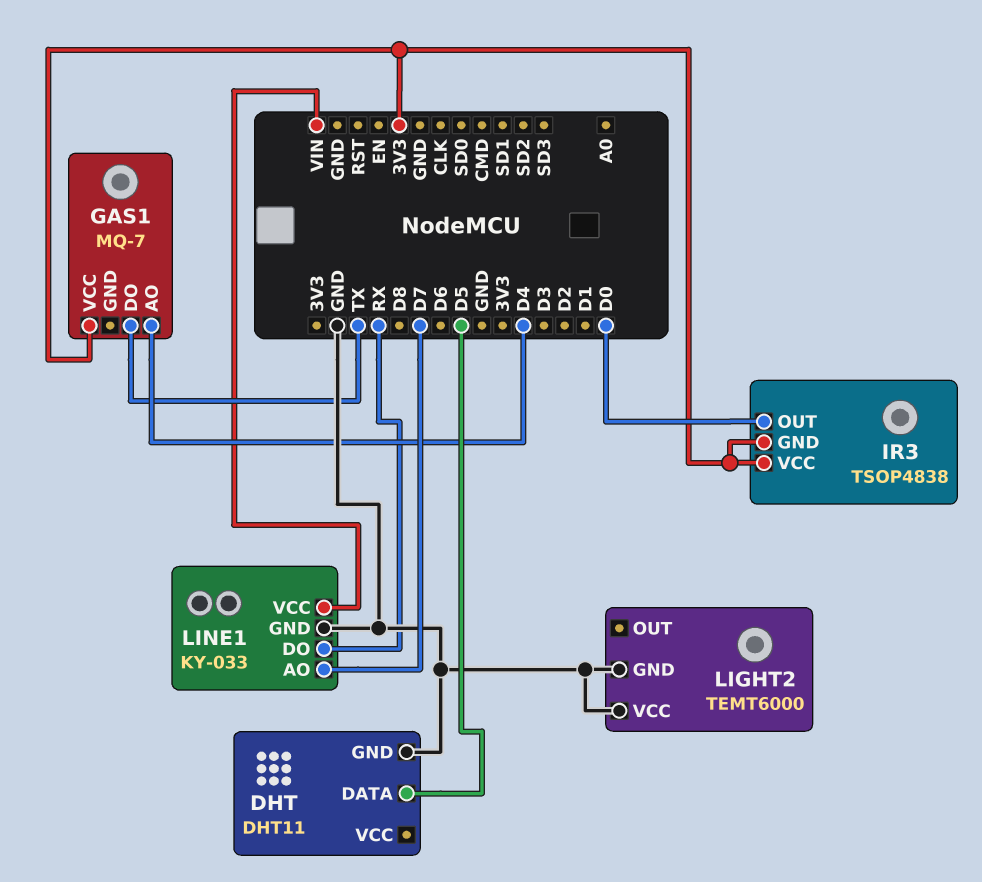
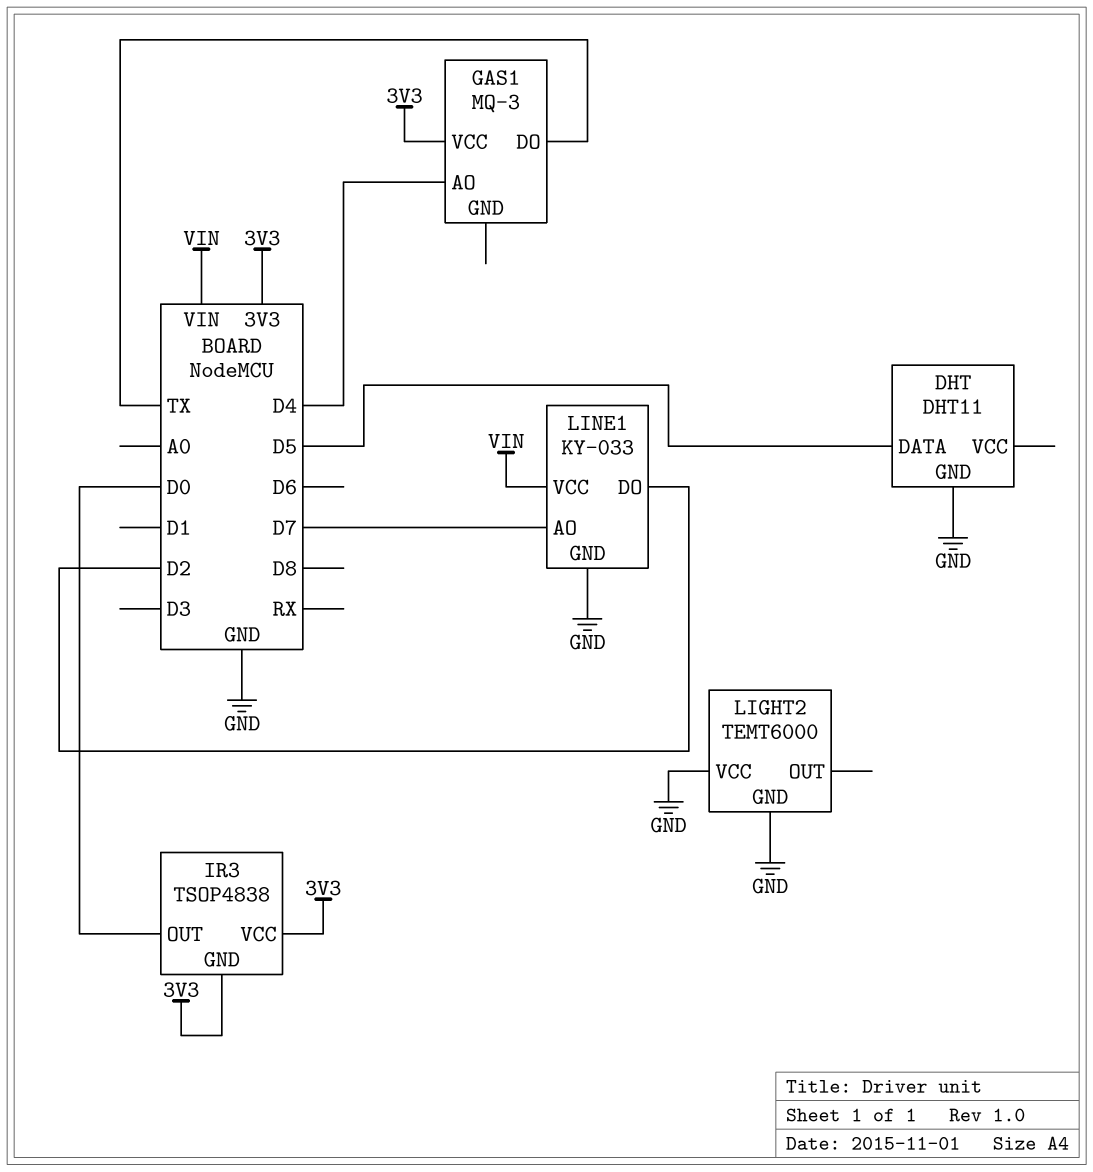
GAS1: MQ-7 -> MQ-3
LINE1 pin DO: RX -> D2

